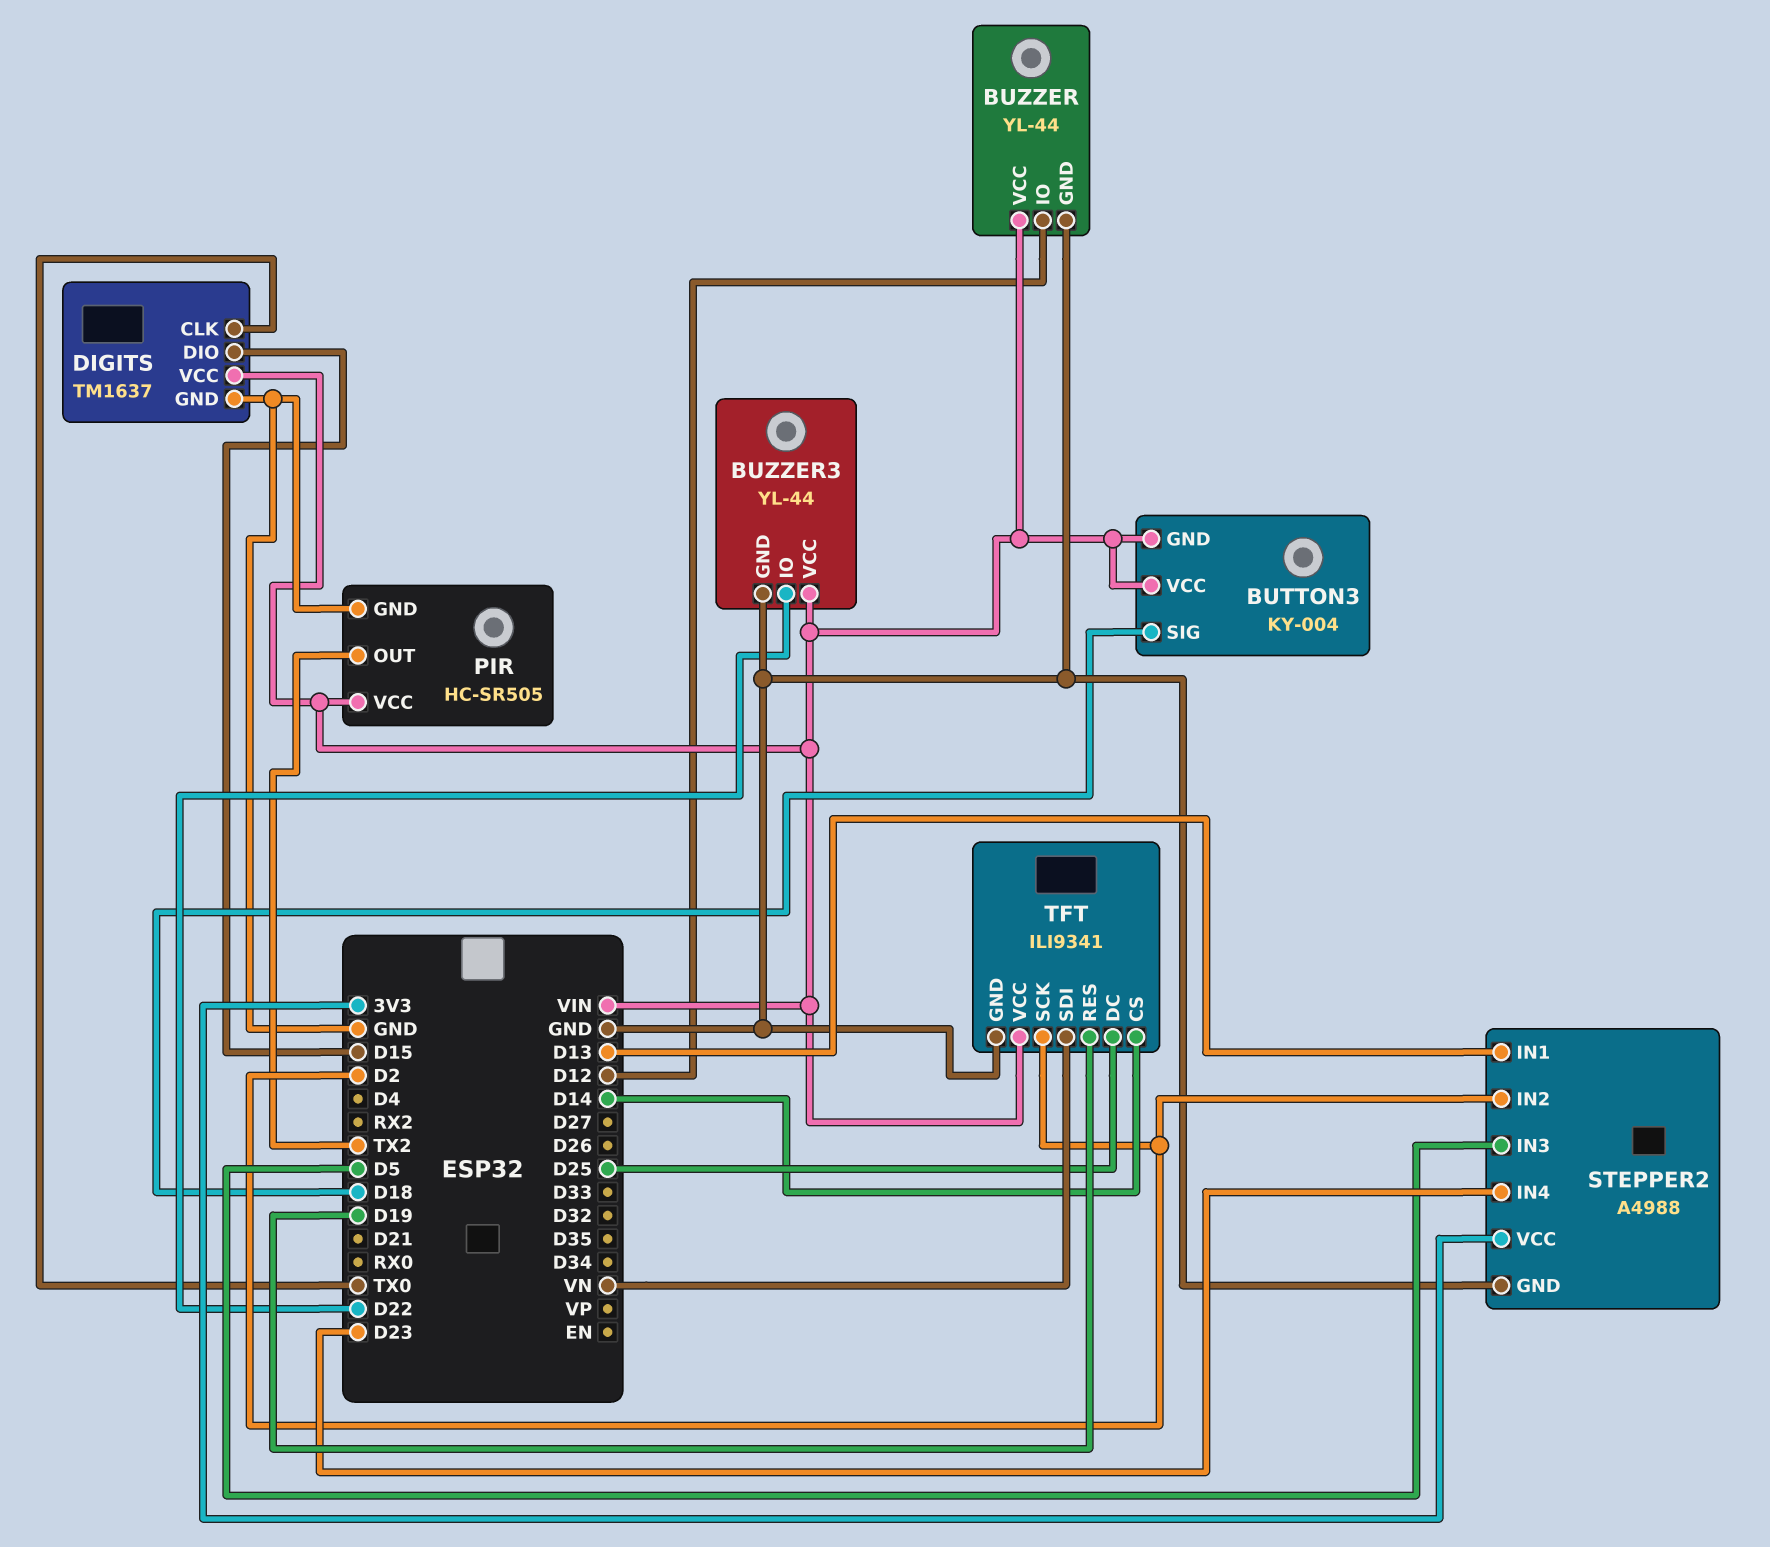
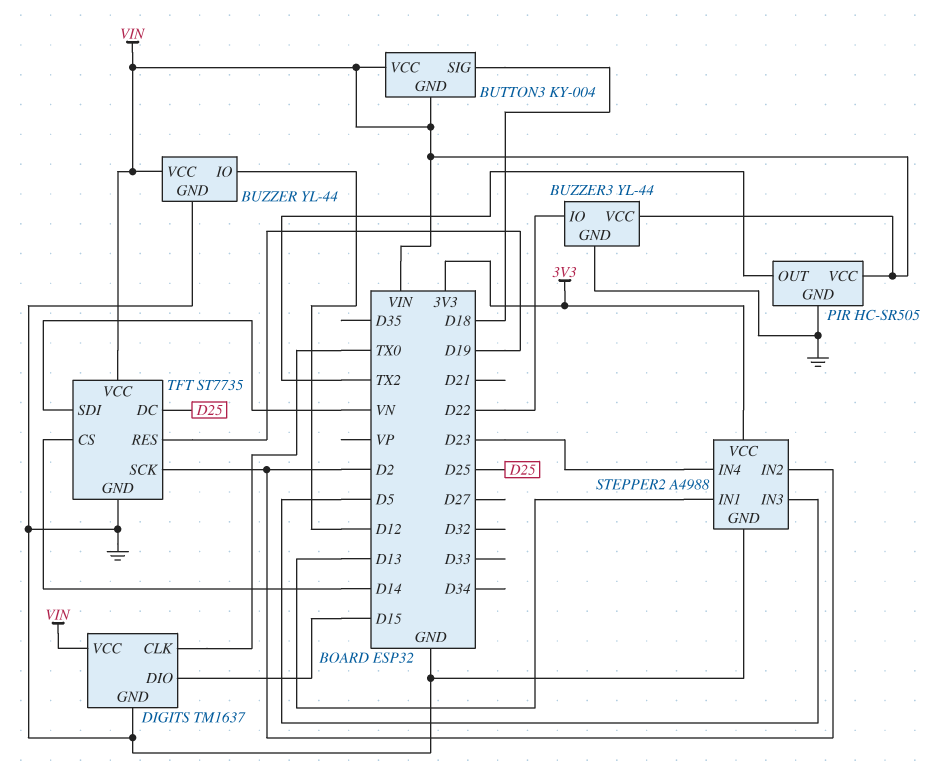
TFT: ILI9341 -> ST7735

